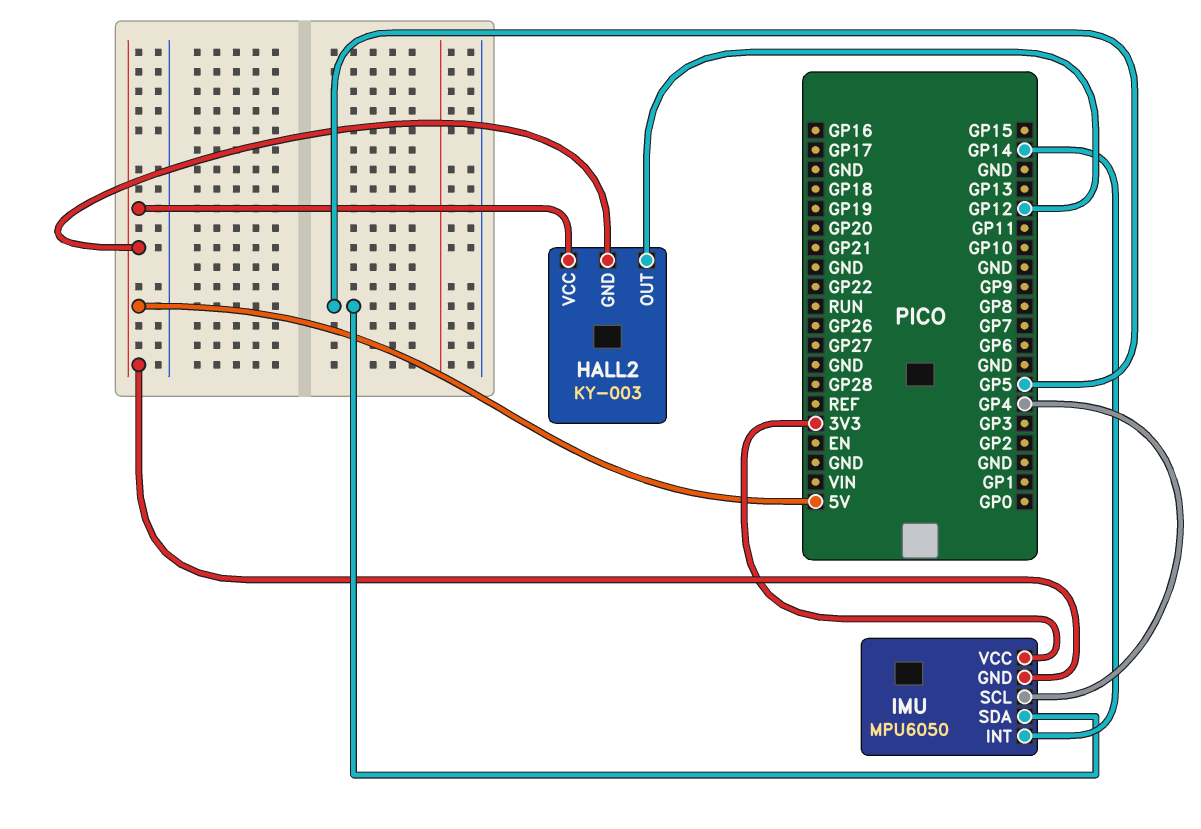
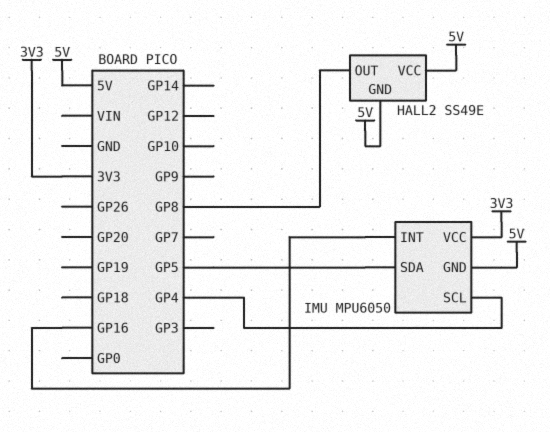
HALL2: KY-003 -> SS49E
HALL2 pin OUT: GP12 -> GP8
IMU pin INT: GP14 -> GP16

